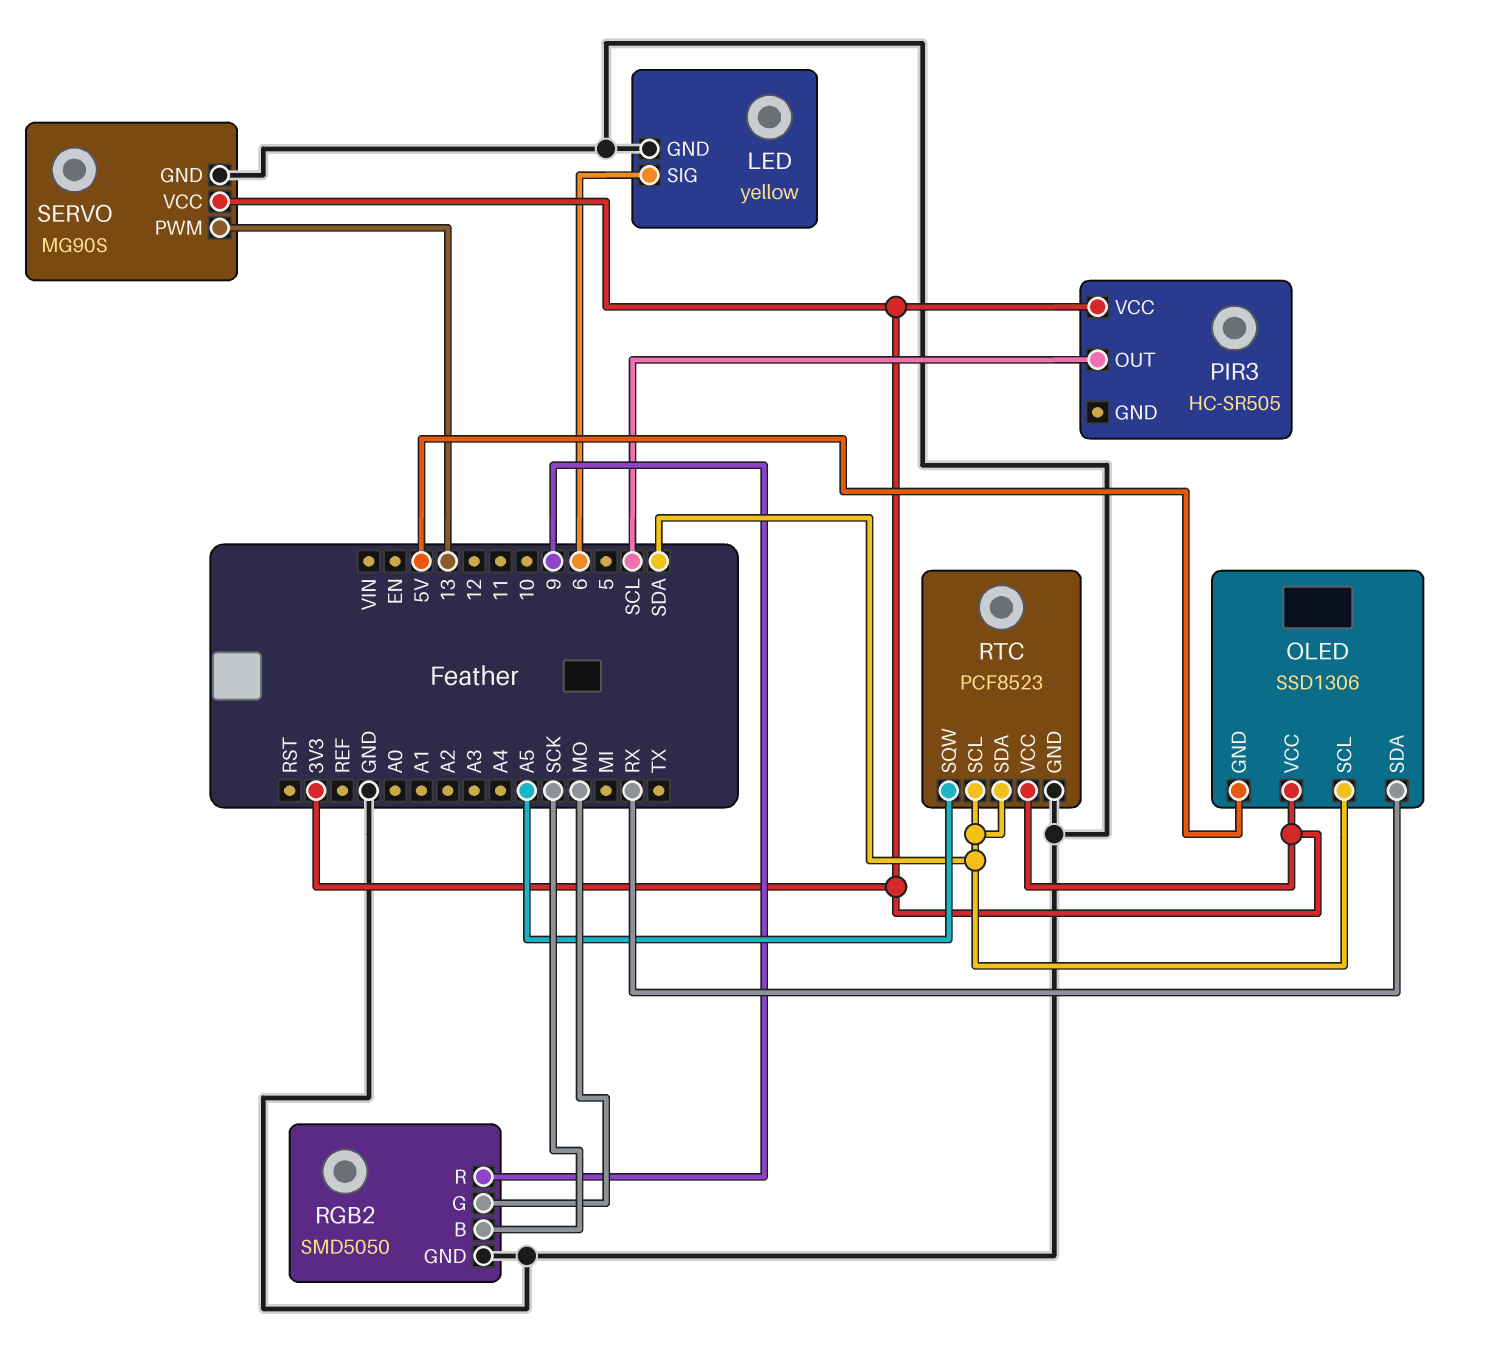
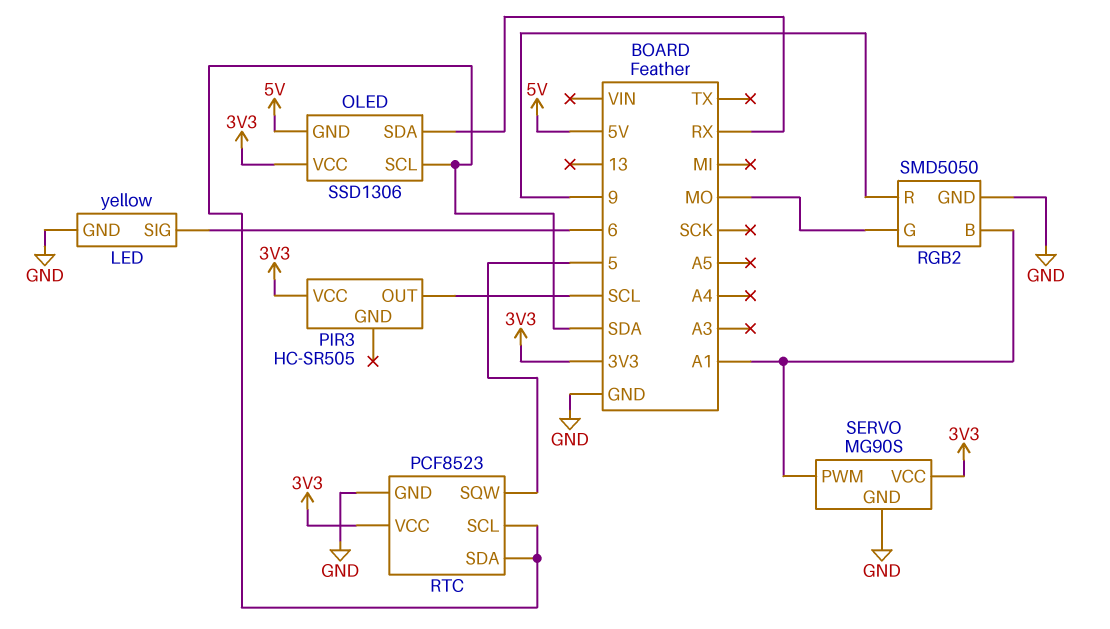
RGB2 pin B: SCK -> A1
RTC pin SQW: A5 -> 5
SERVO pin PWM: 13 -> A1

